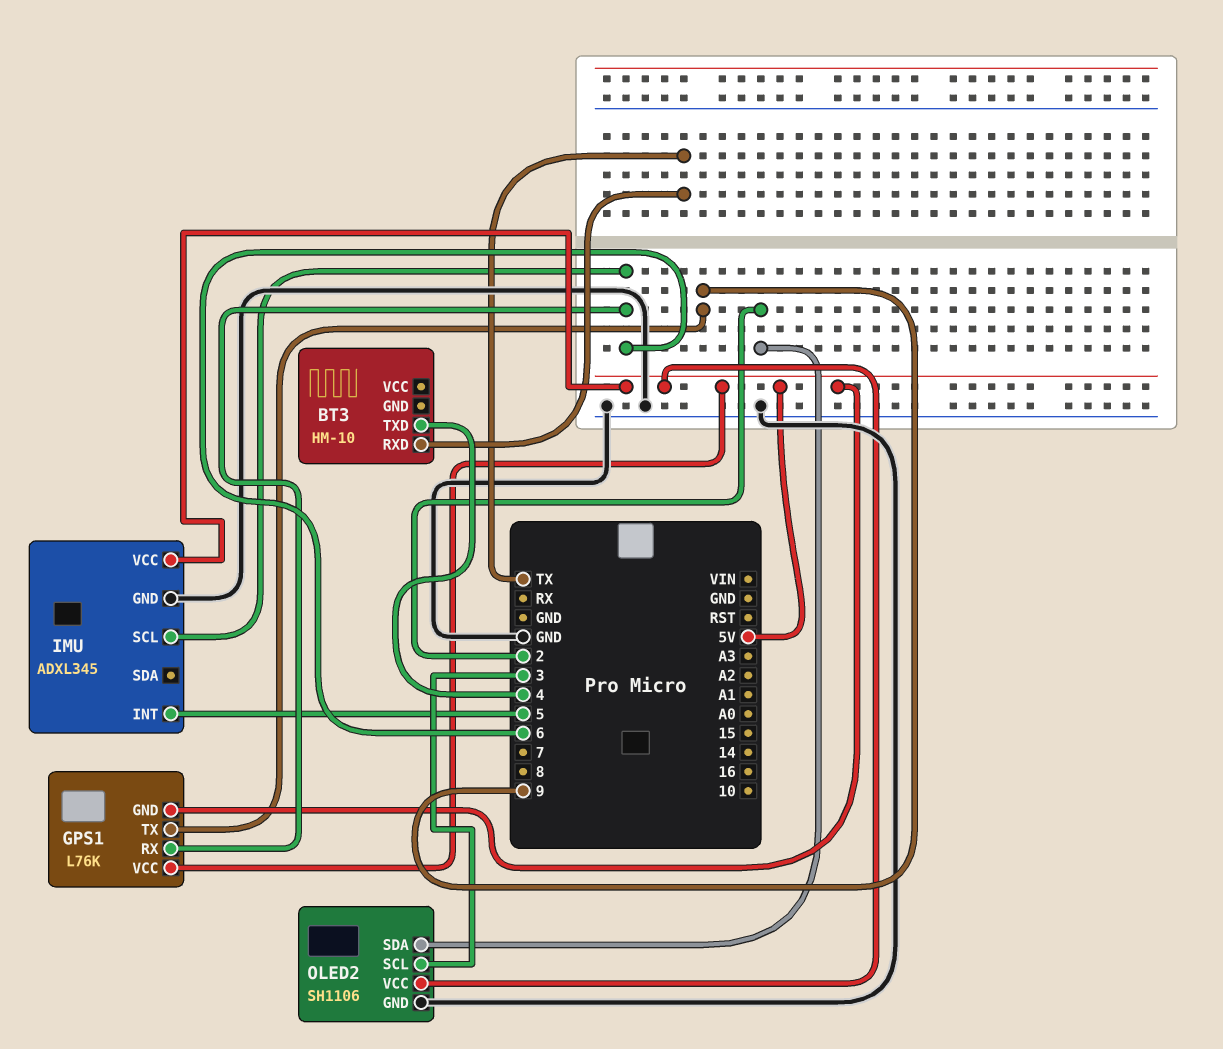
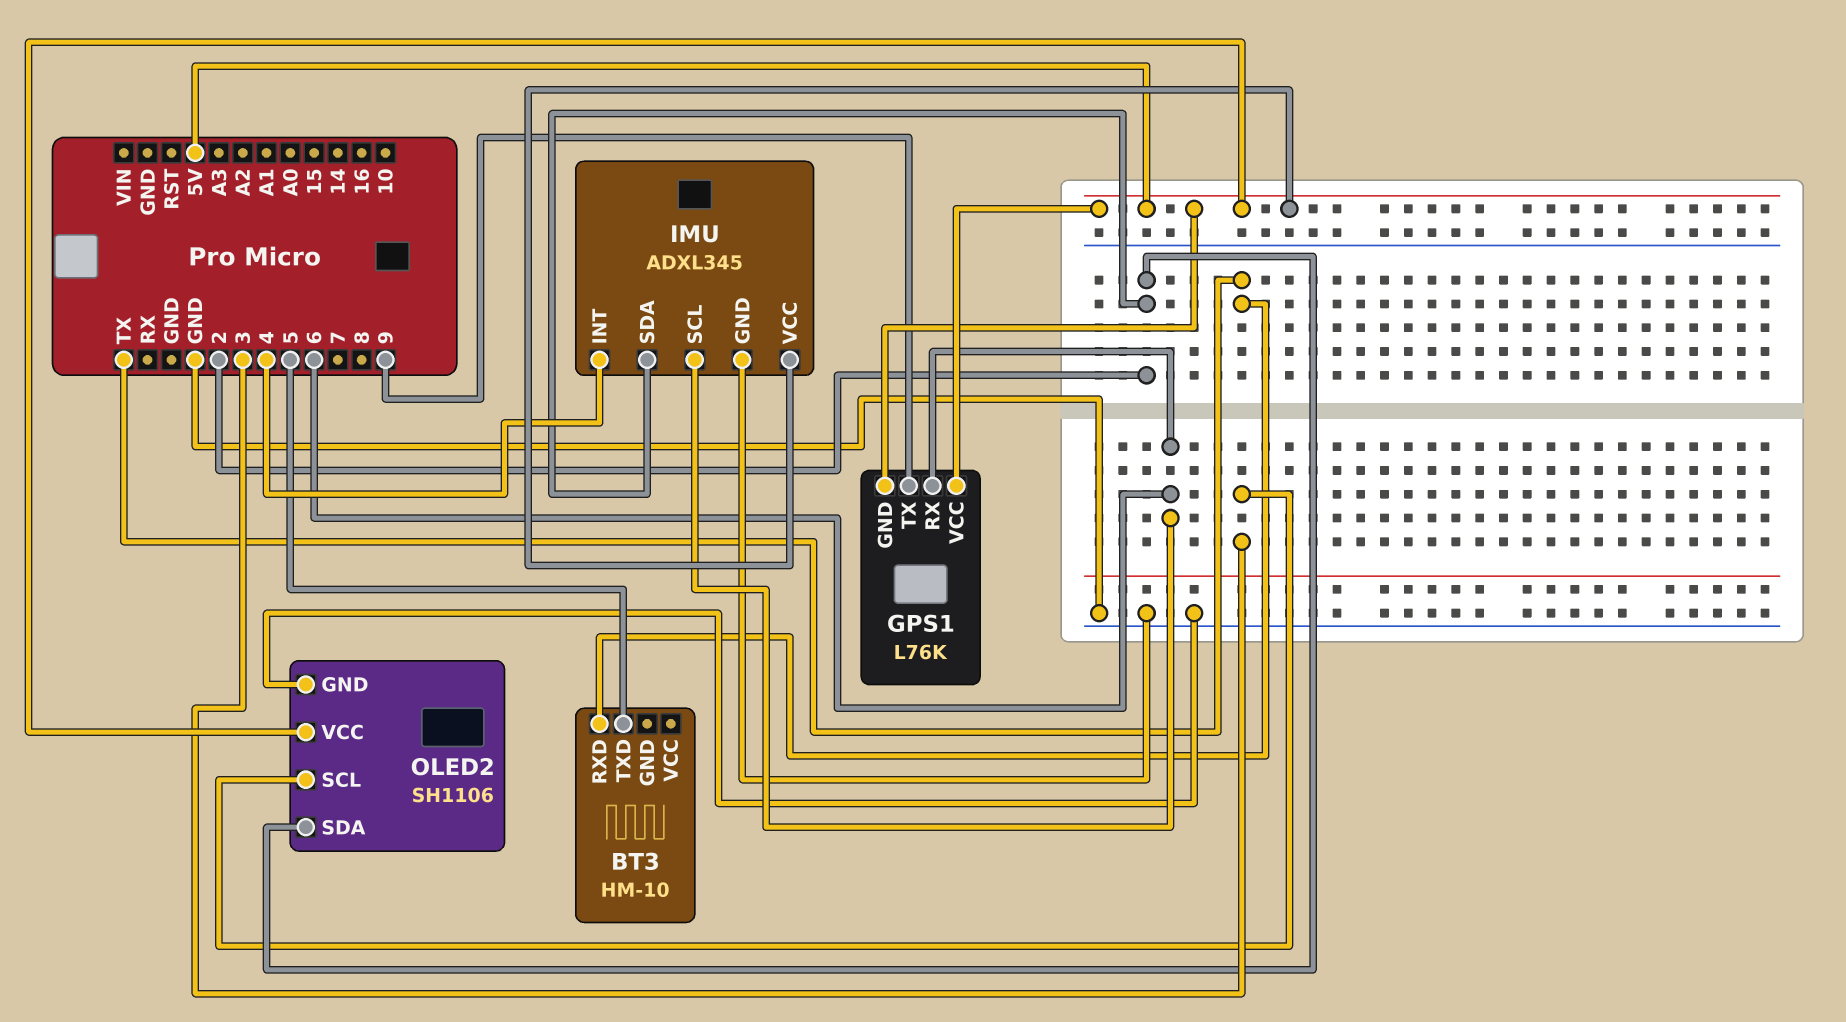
BT3 pin TXD: 4 -> 5
IMU pin INT: 5 -> 4
IMU pin SDA: none -> 2

